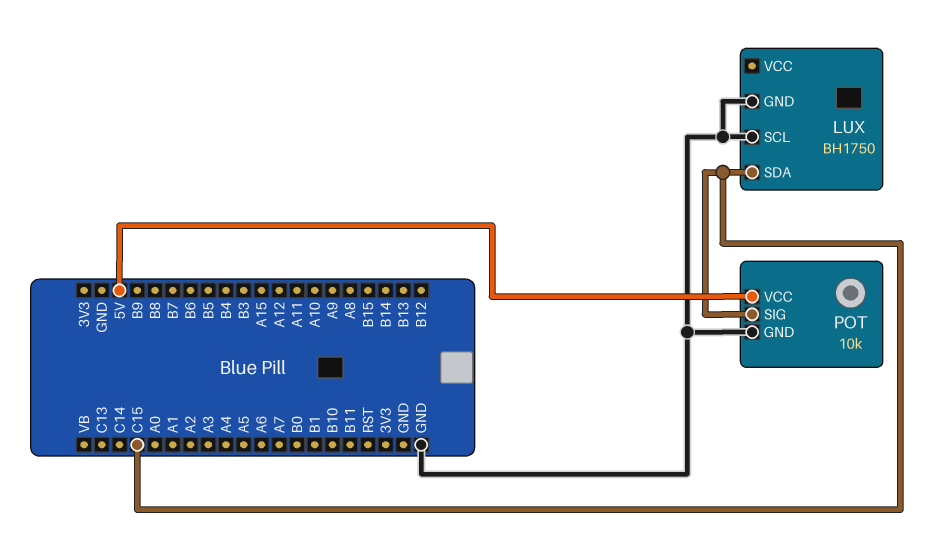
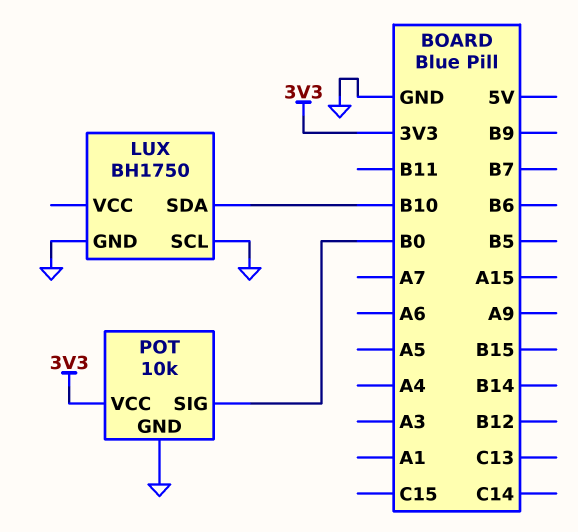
LUX pin SDA: C15 -> B10
POT pin SIG: C15 -> B0
POT pin VCC: 5V -> 3V3

